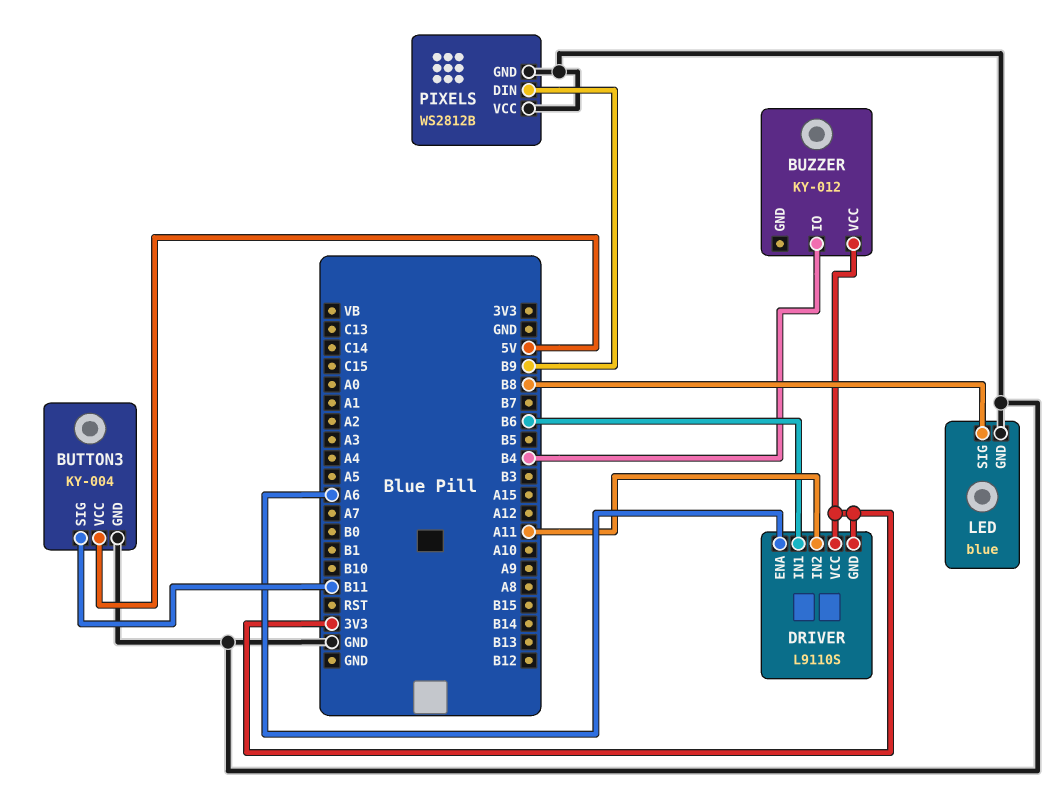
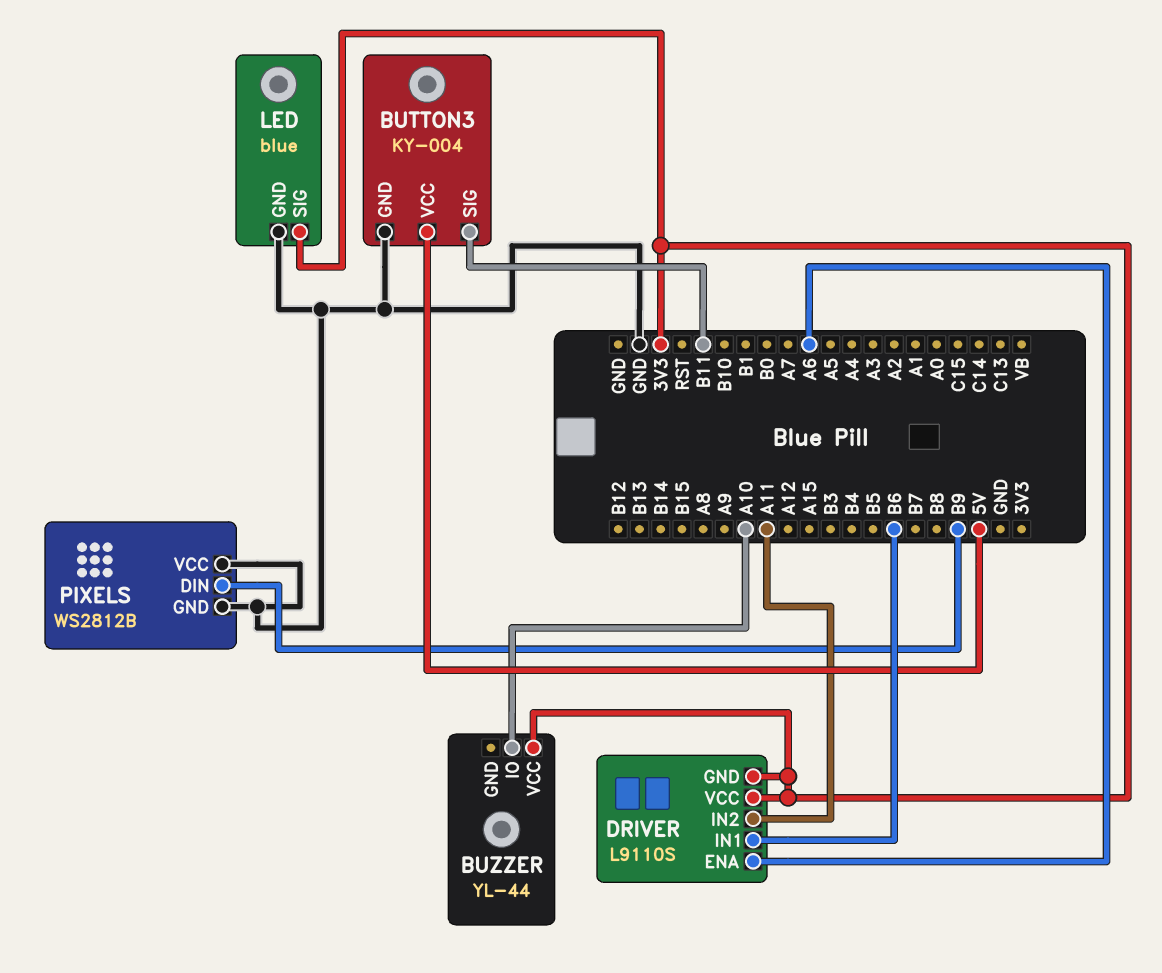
BUZZER: KY-012 -> YL-44
BUZZER pin IO: B4 -> A10
LED pin SIG: B8 -> 3V3

